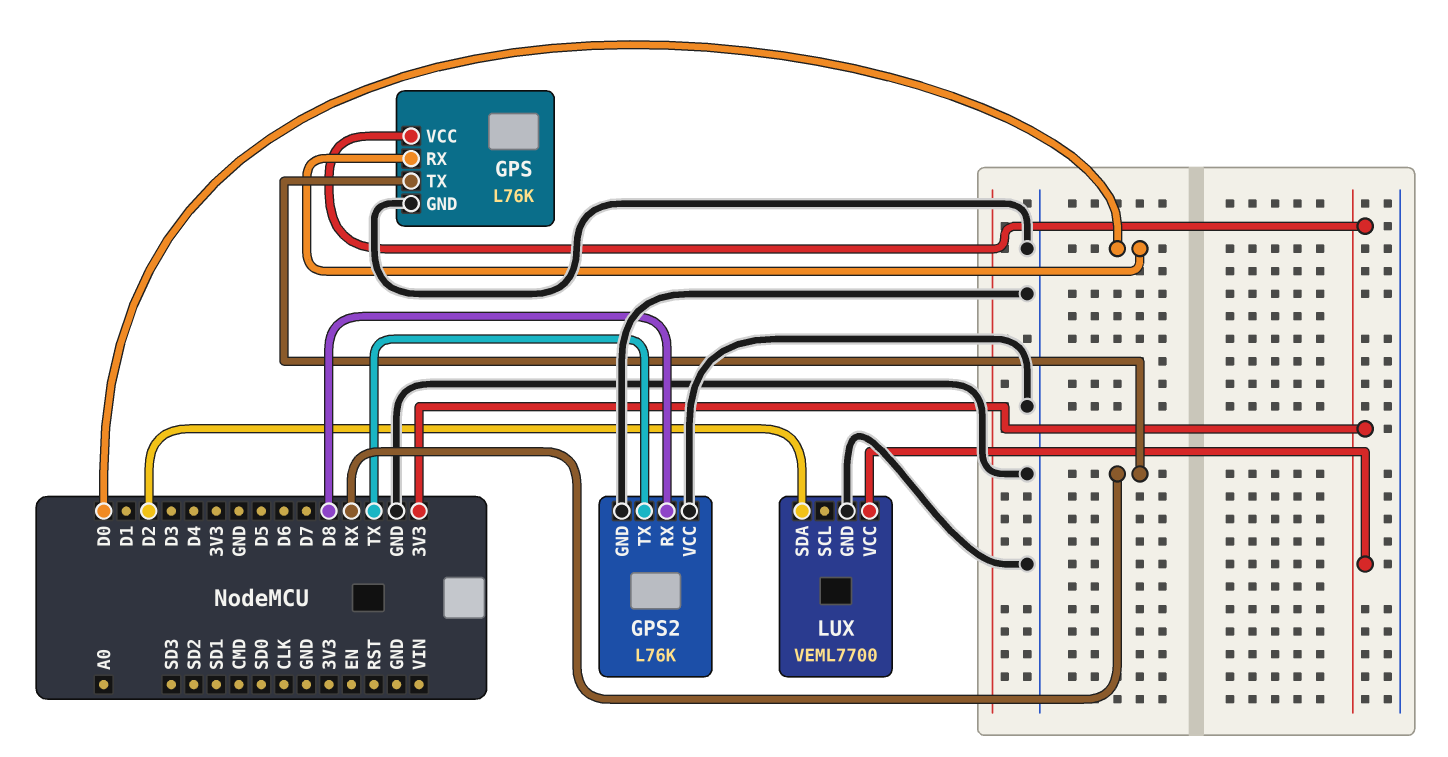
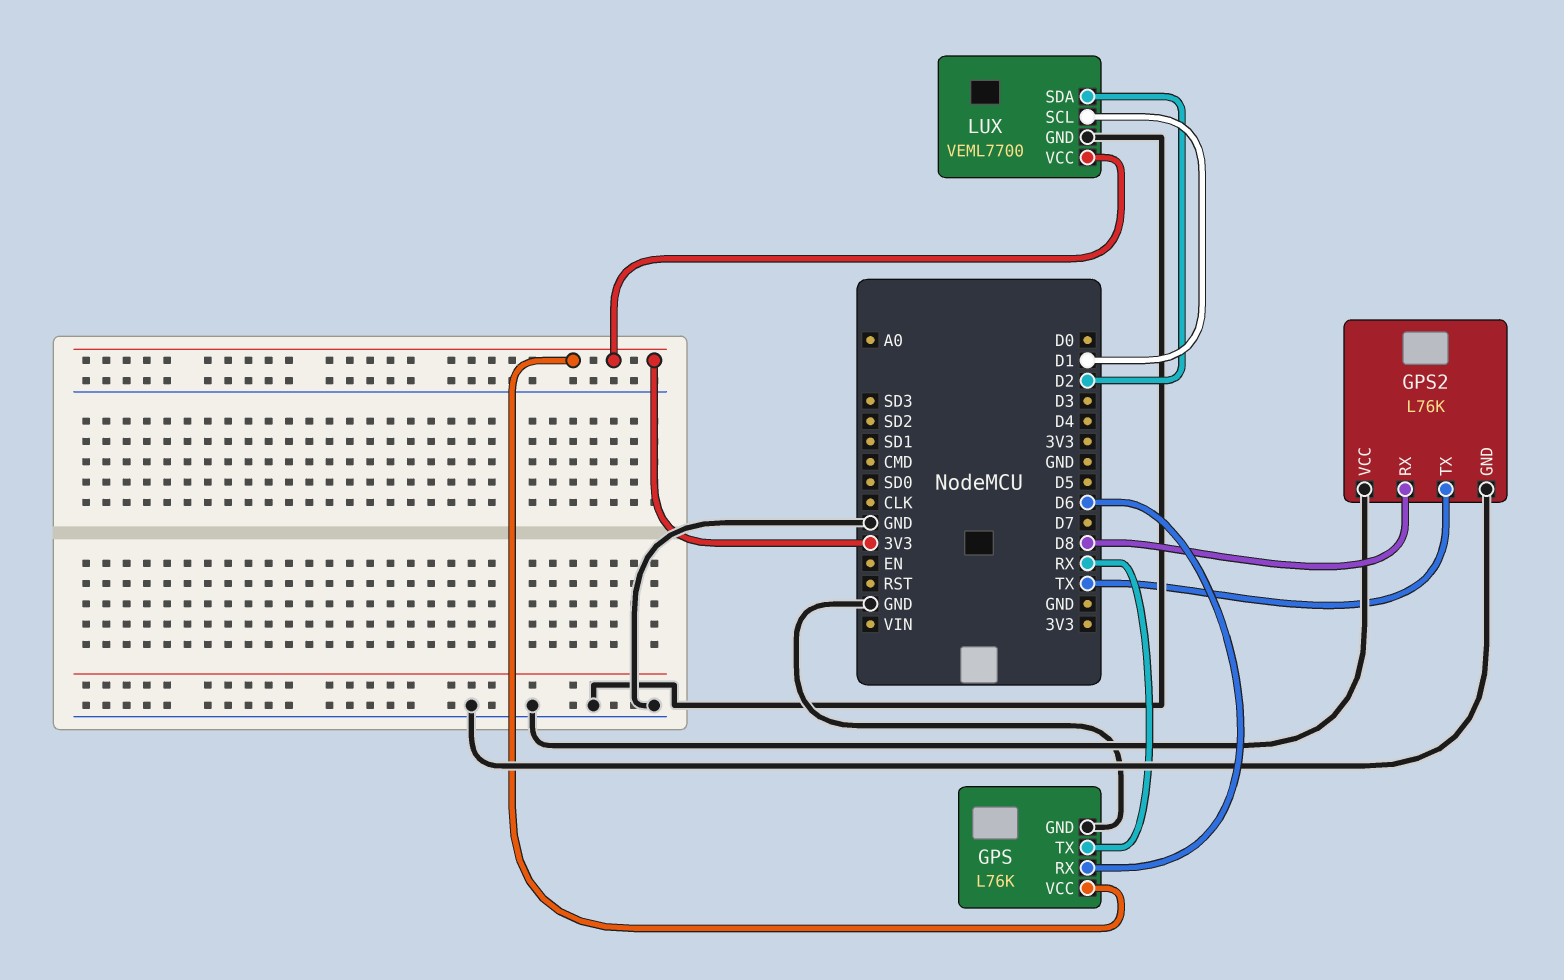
GPS pin RX: D0 -> D6
LUX pin SCL: none -> D1

